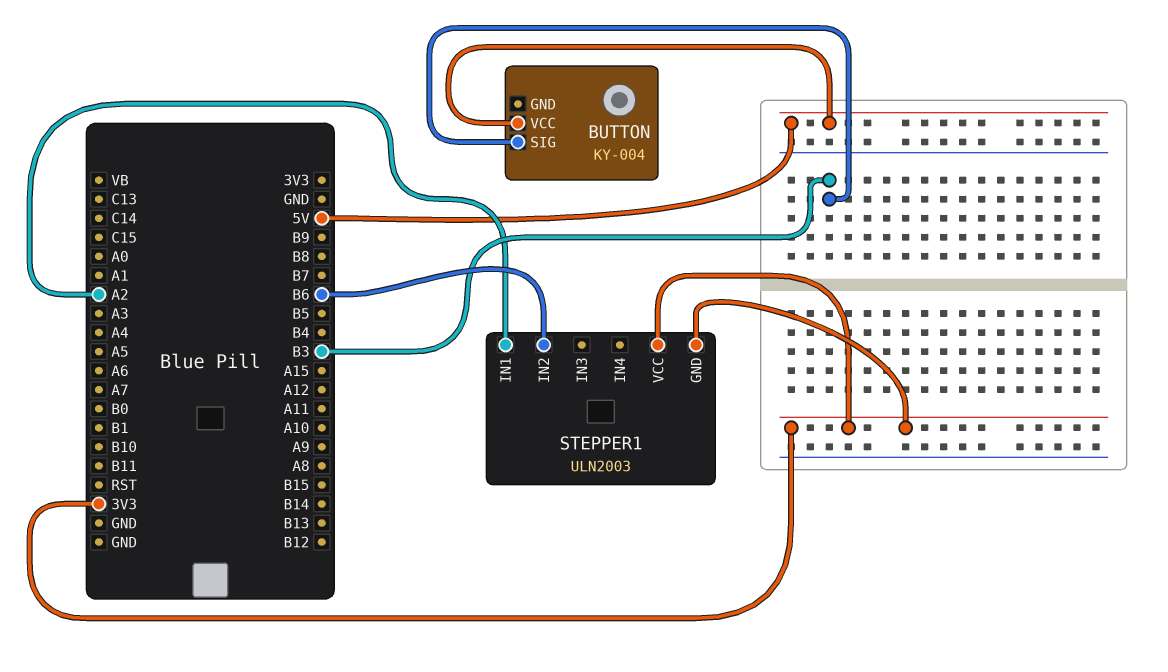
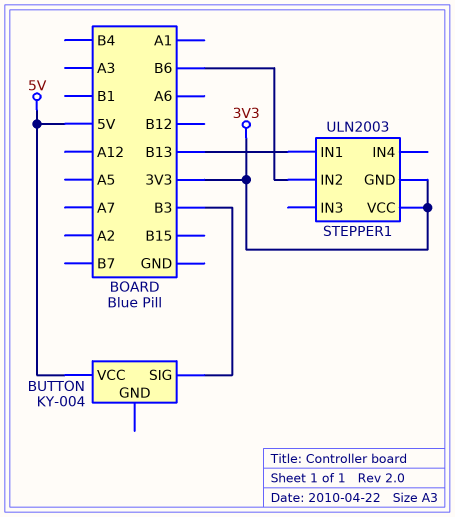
STEPPER1 pin IN1: A2 -> B13

